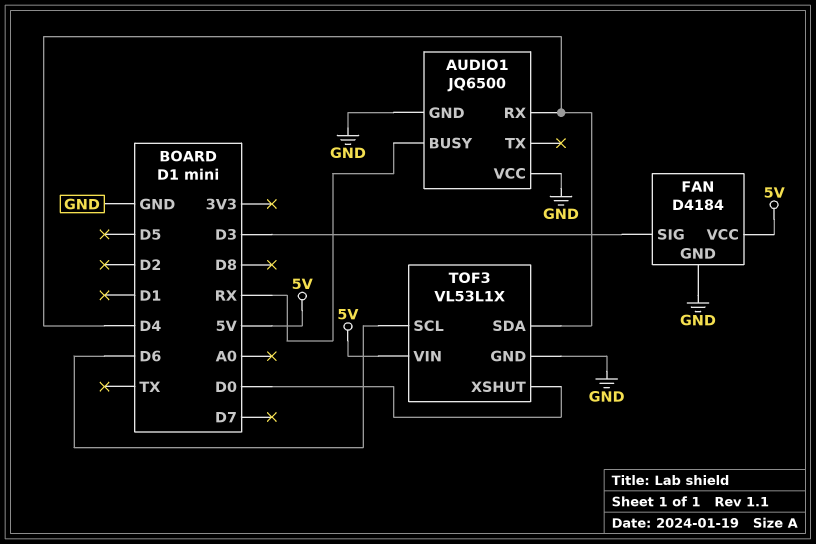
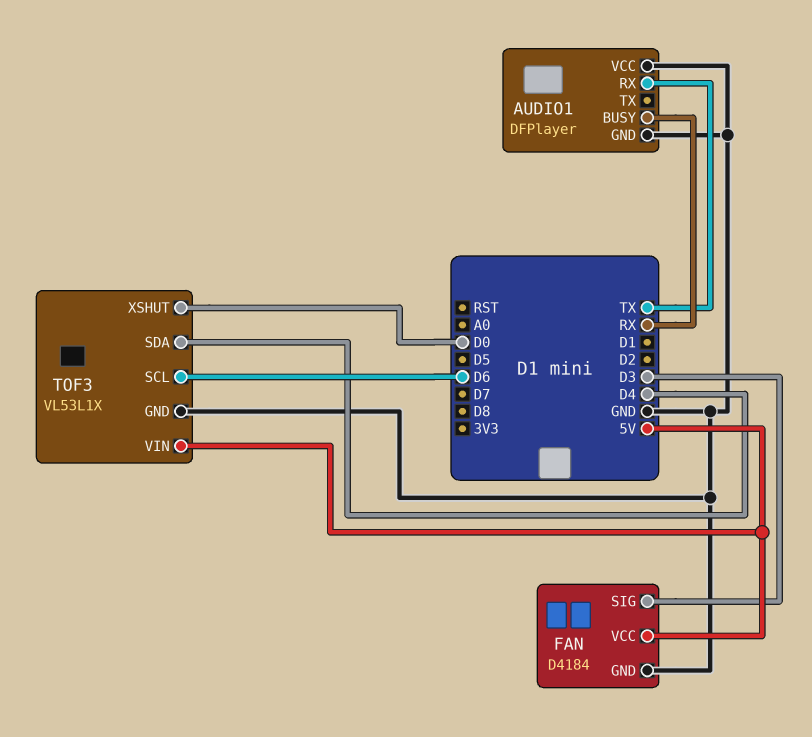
AUDIO1: JQ6500 -> DFPlayer
AUDIO1 pin RX: D4 -> TX

